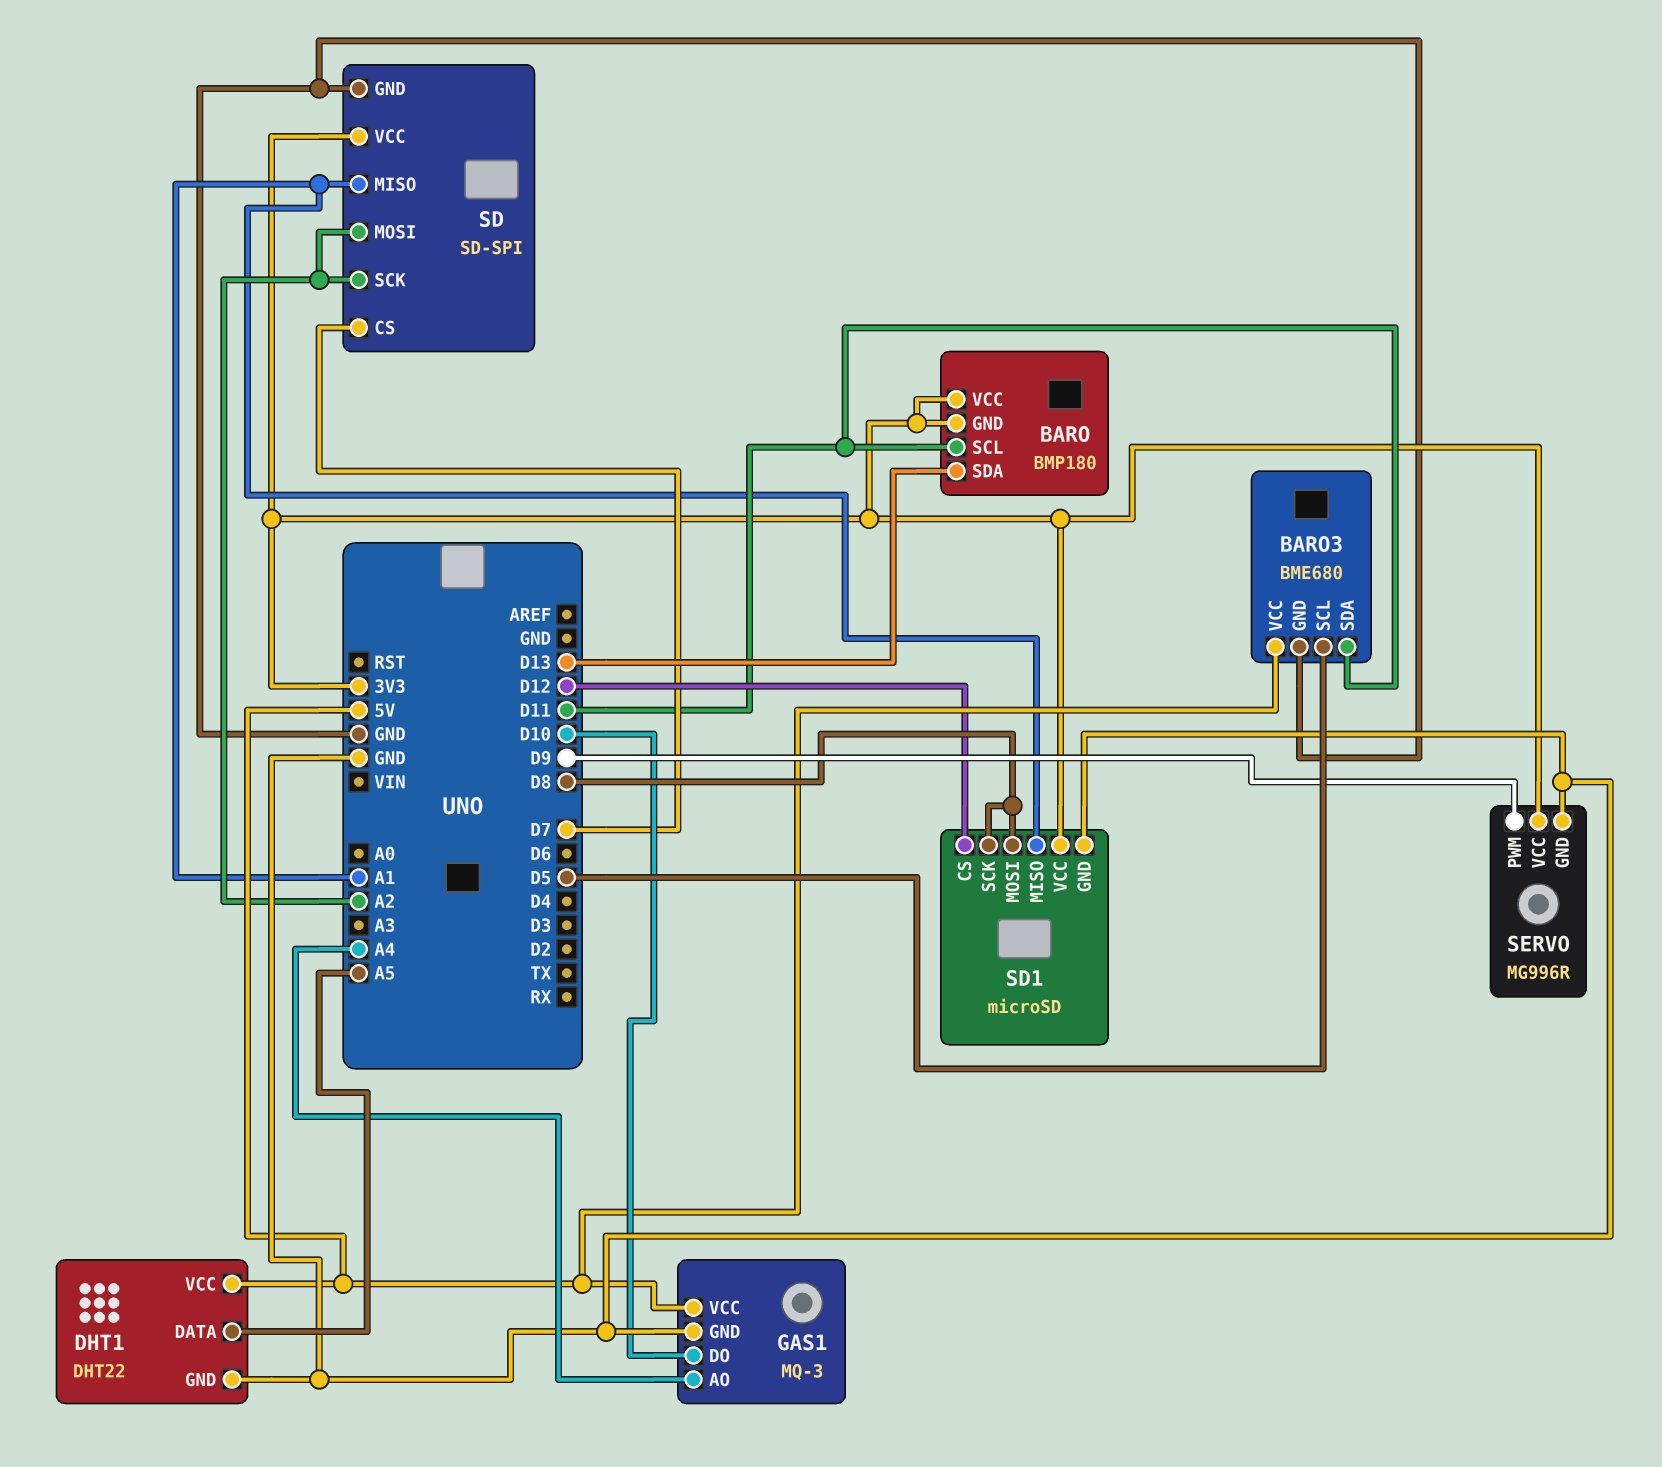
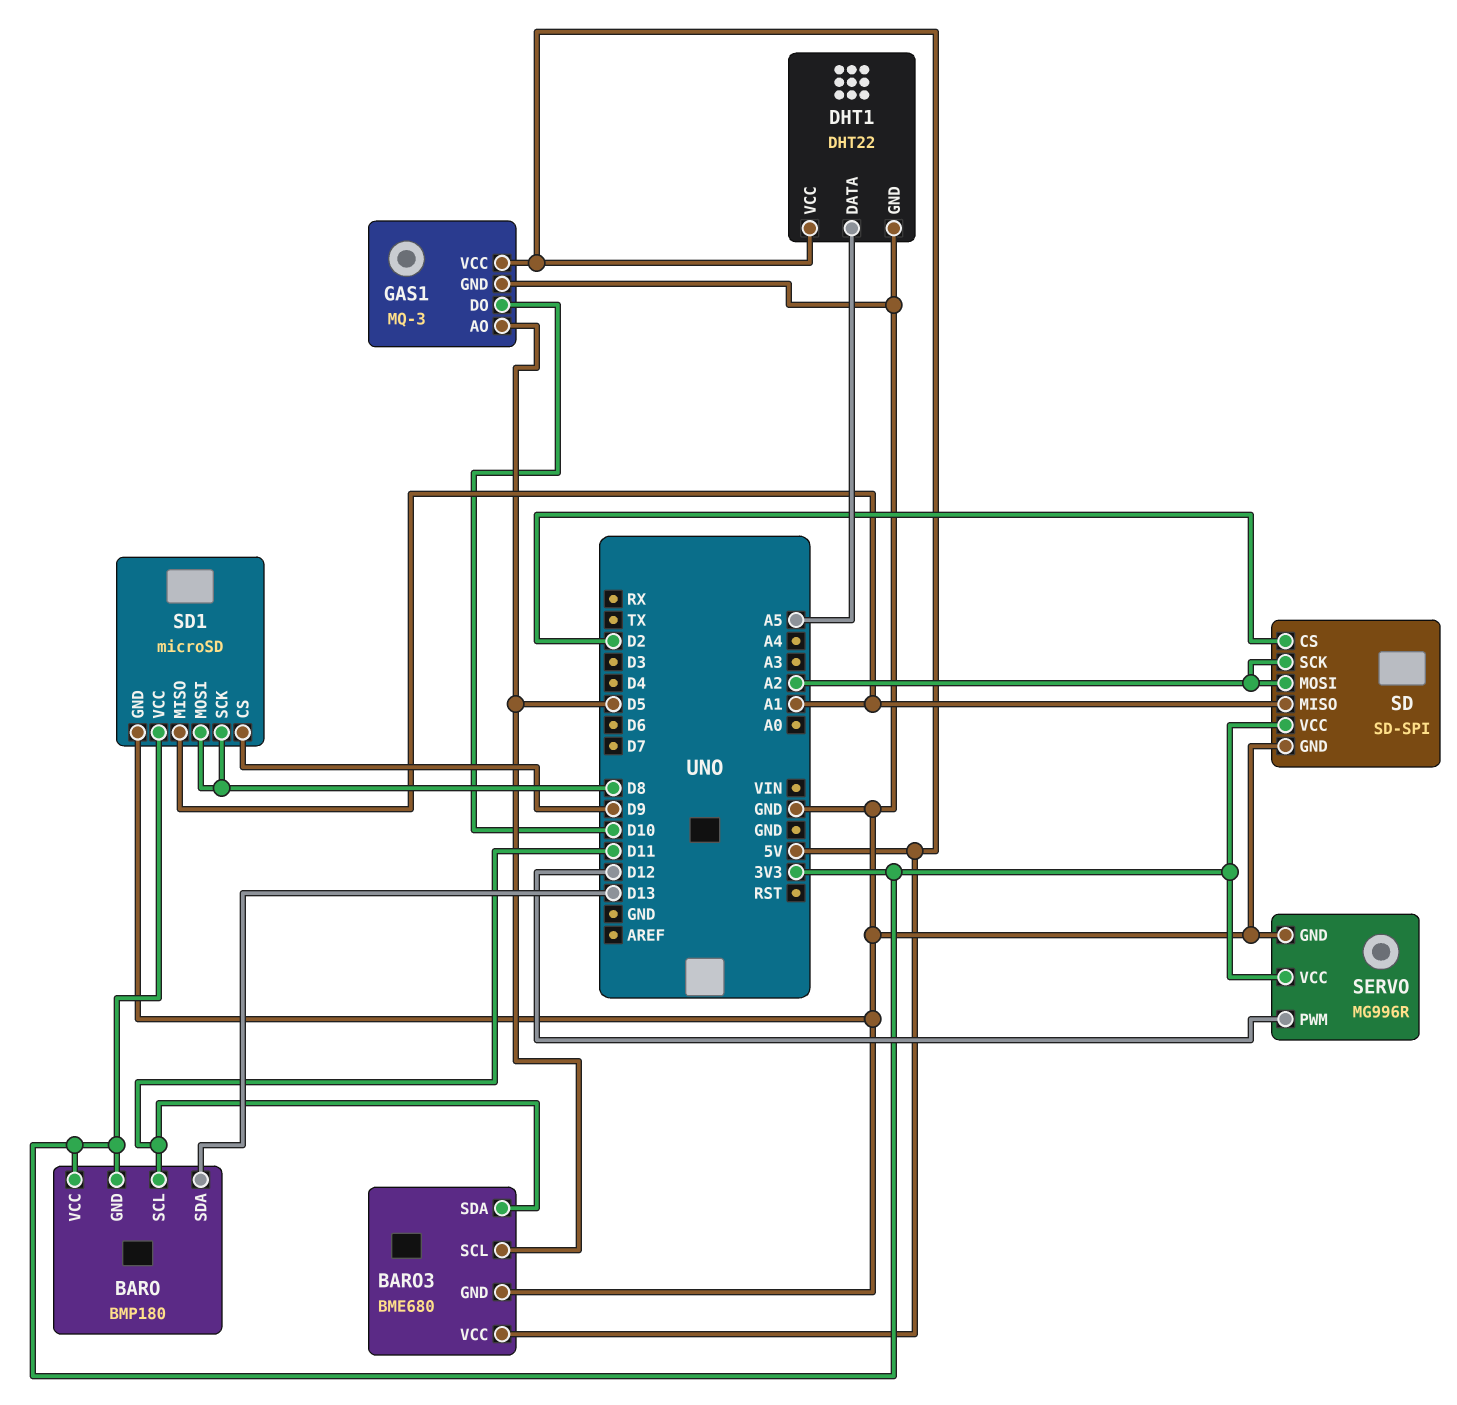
GAS1 pin AO: A4 -> D5
SD pin CS: D7 -> D2
SD1 pin CS: D12 -> D9
SERVO pin PWM: D9 -> D12

